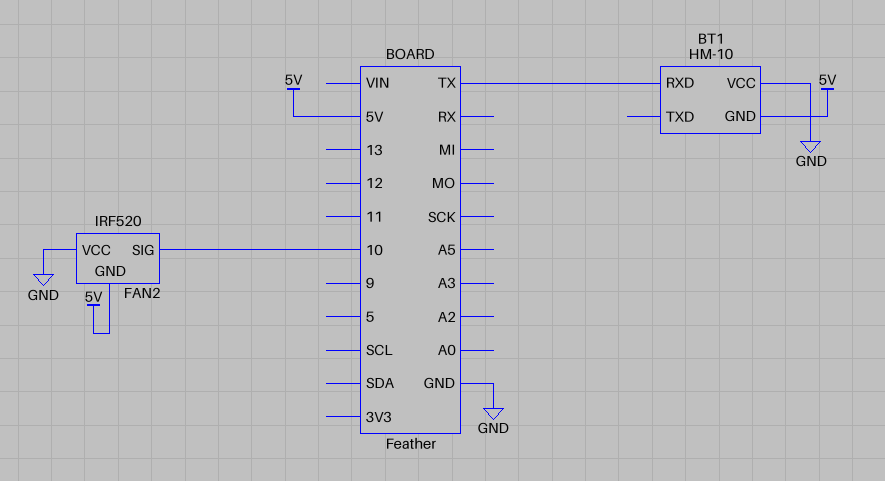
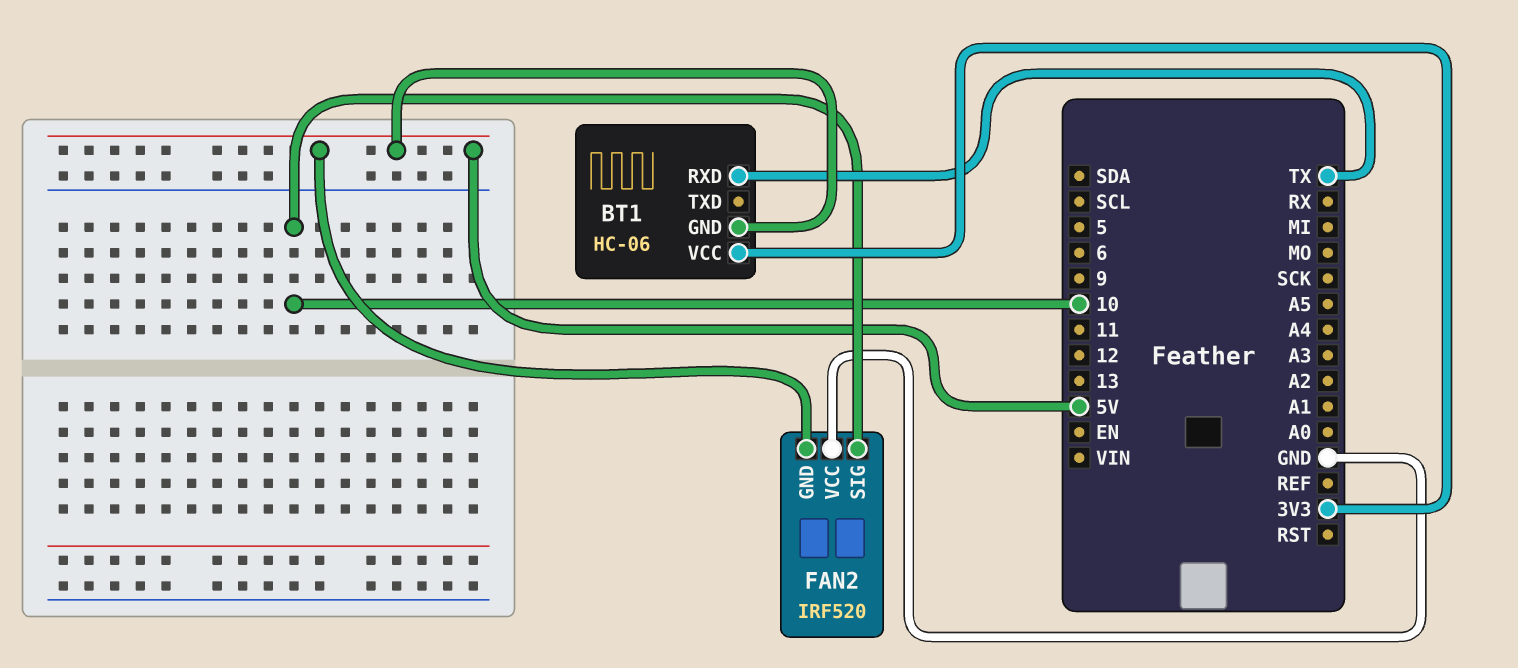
BT1: HM-10 -> HC-06
BT1 pin VCC: GND -> 3V3

